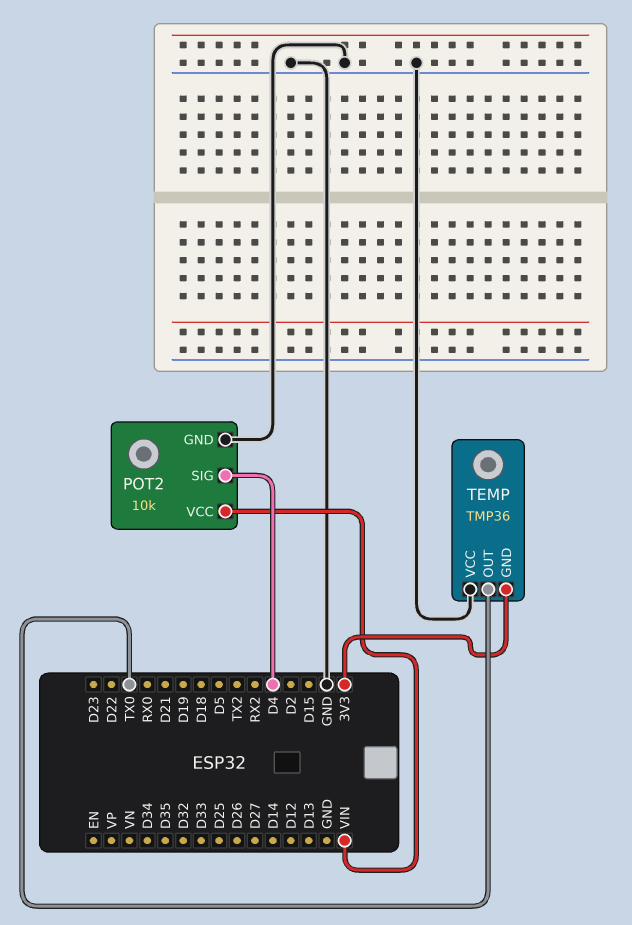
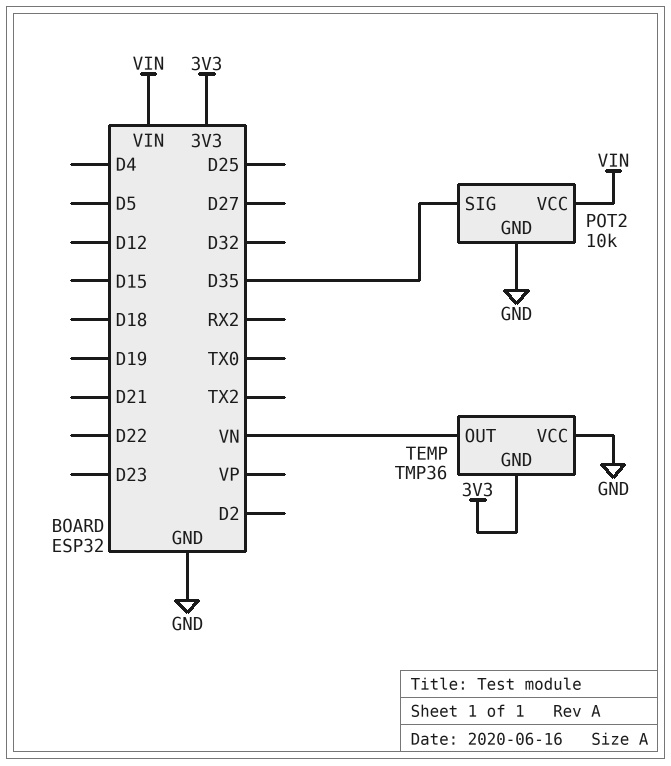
POT2 pin SIG: D4 -> D35
TEMP pin OUT: TX0 -> VN

